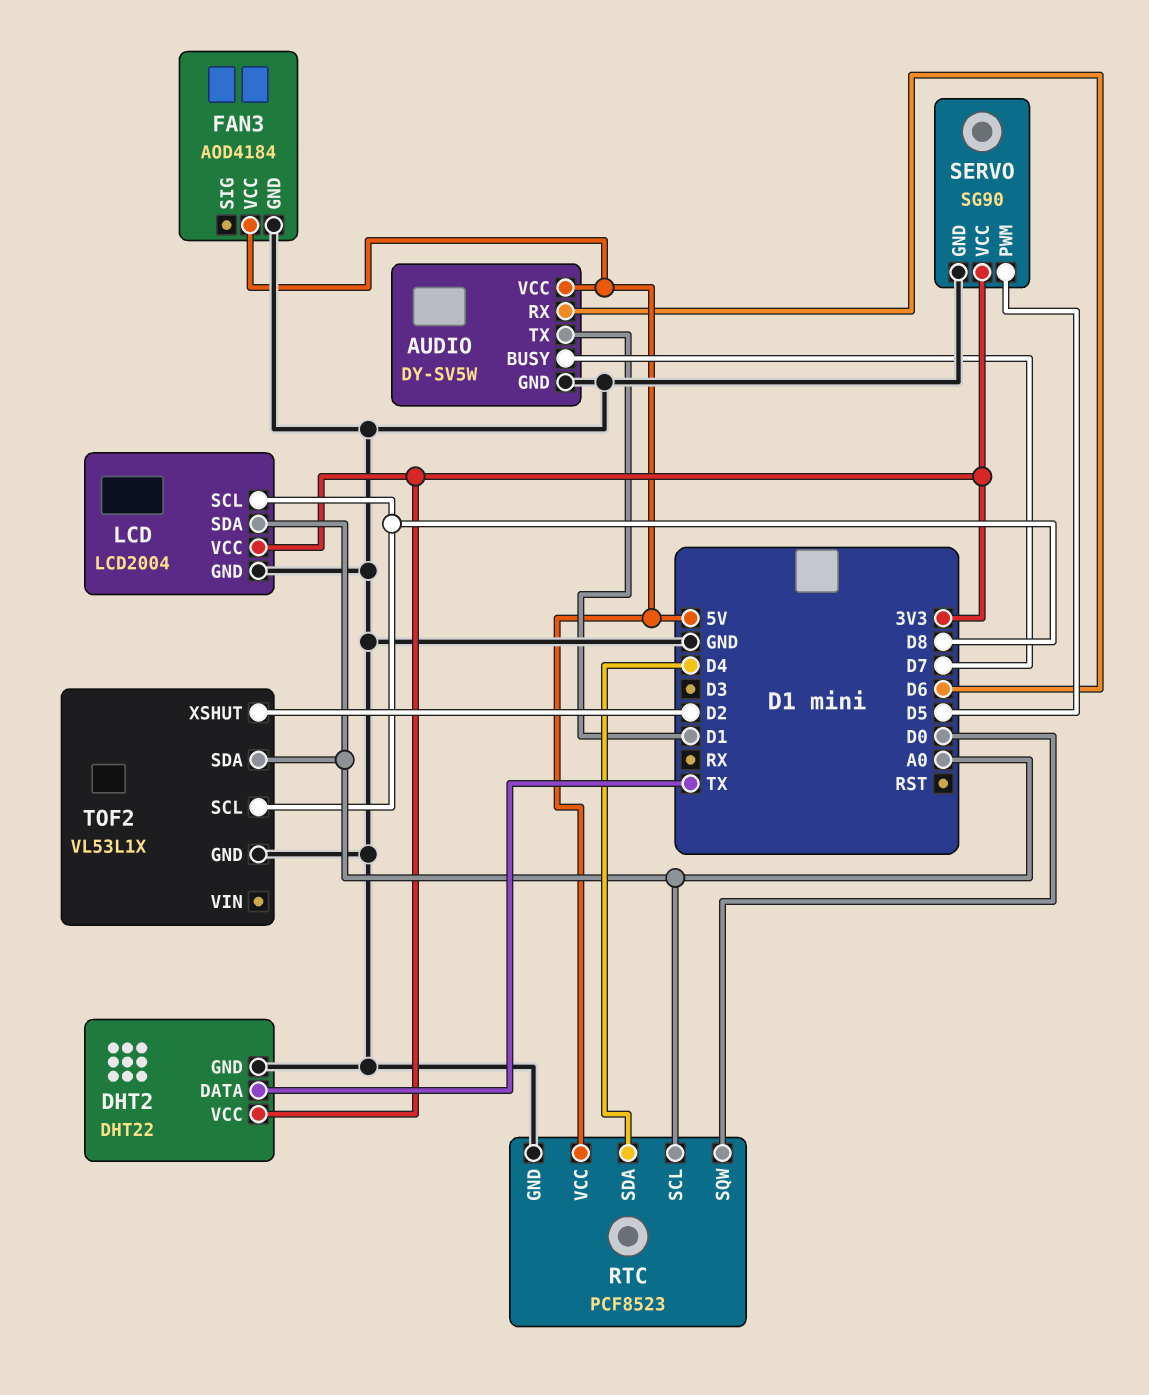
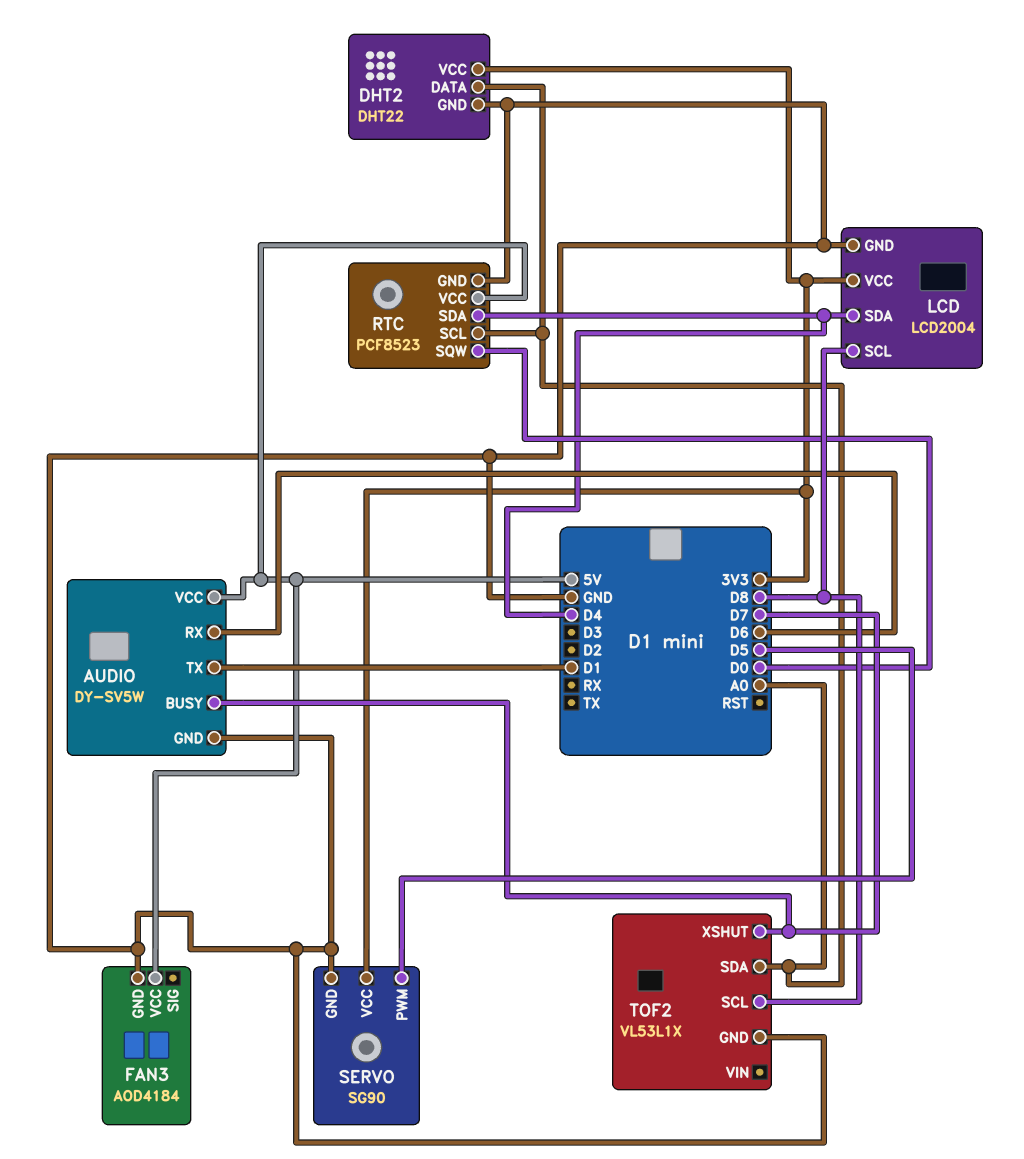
DHT2 pin DATA: TX -> A0
LCD pin SDA: A0 -> D4
TOF2 pin XSHUT: D2 -> D7

